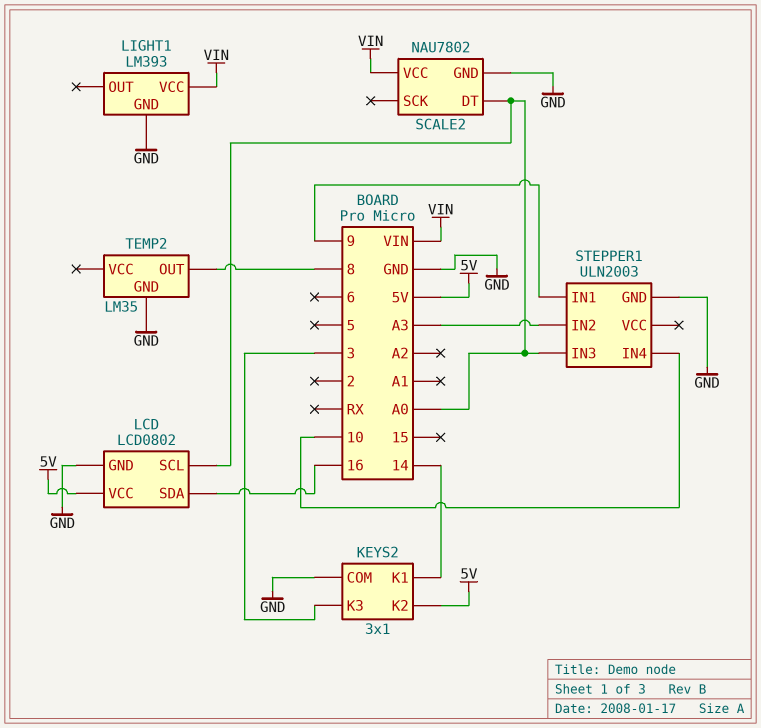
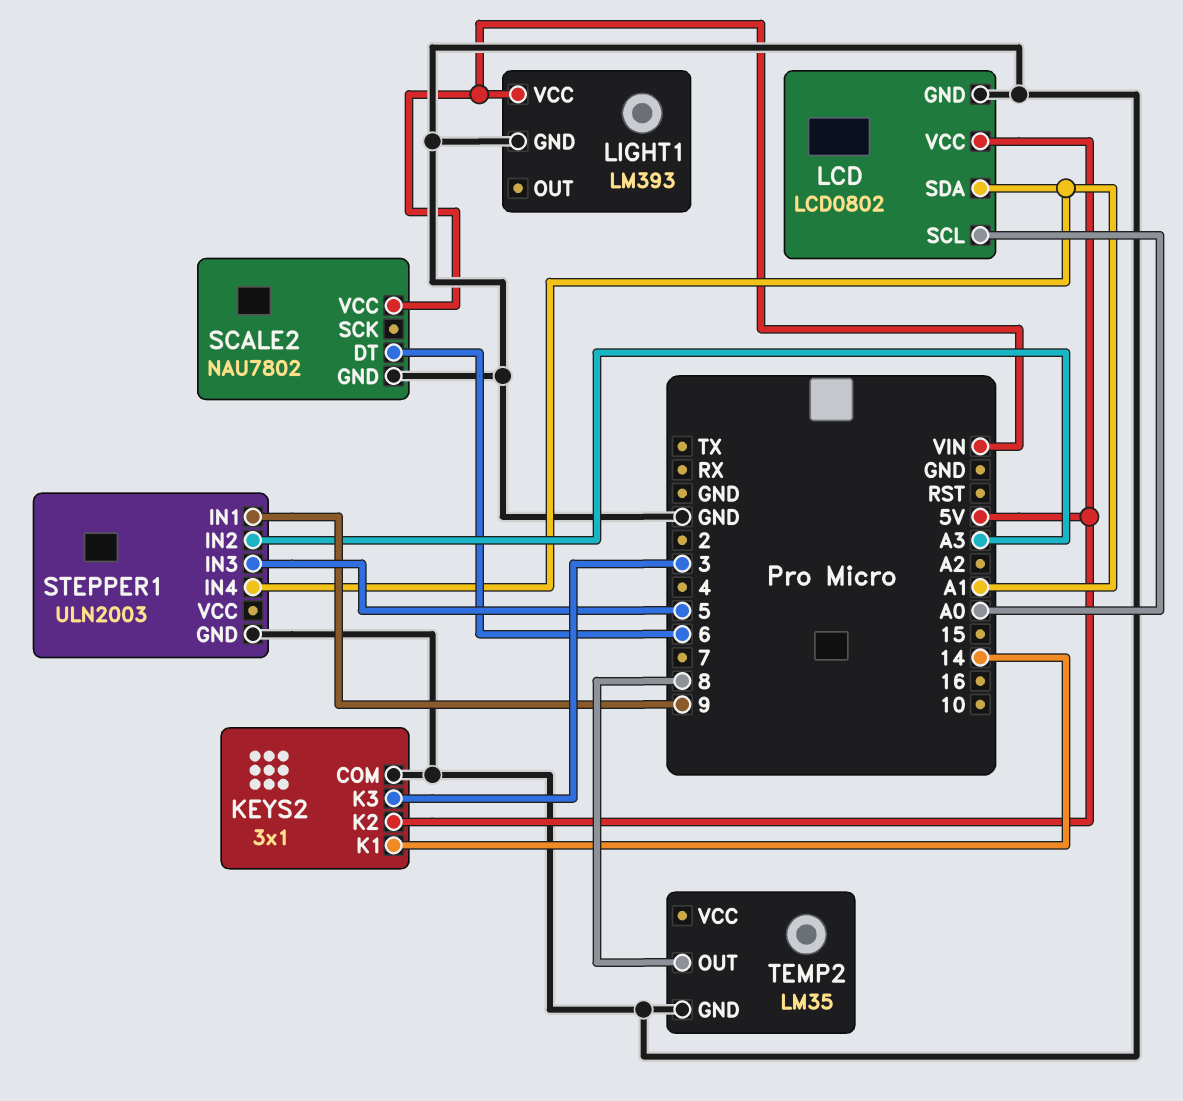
LCD pin SDA: 16 -> A1
SCALE2 pin DT: A0 -> 6
STEPPER1 pin IN3: A0 -> 5
STEPPER1 pin IN4: 10 -> A1

